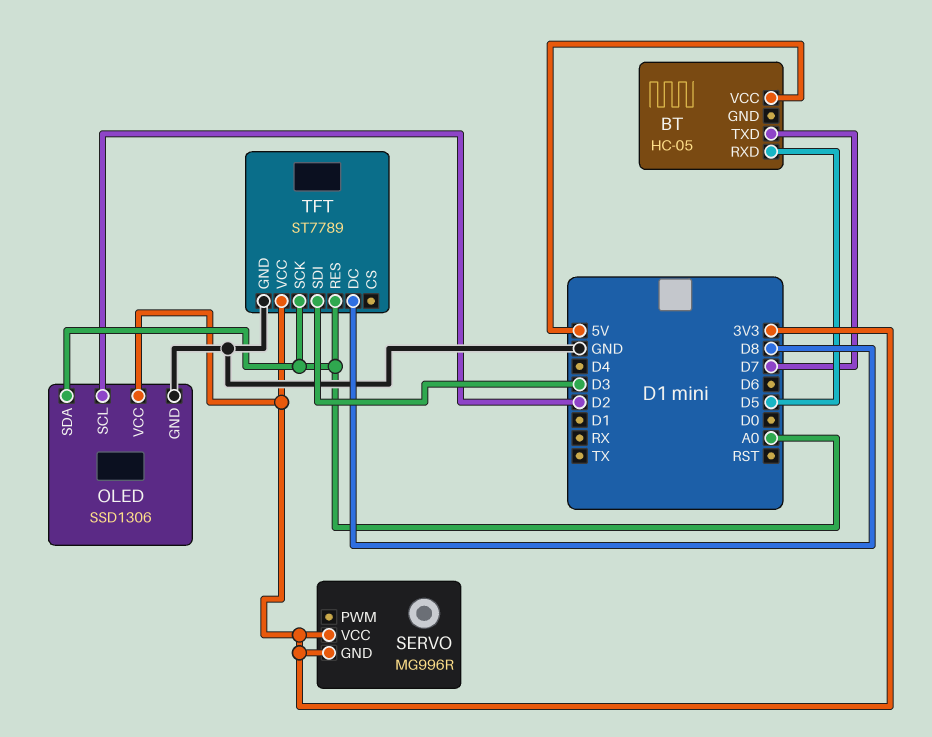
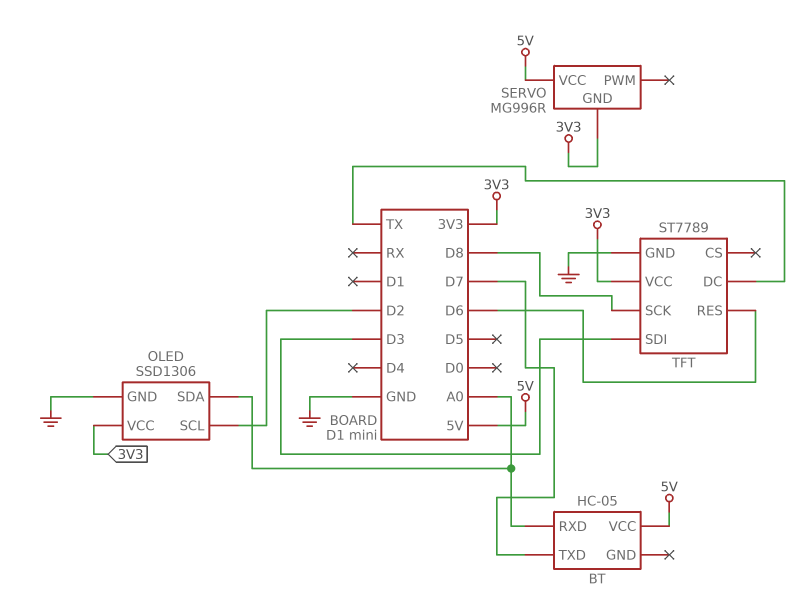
BT pin RXD: D5 -> A0
SERVO pin VCC: 3V3 -> 5V
TFT pin DC: D8 -> TX
TFT pin RES: A0 -> D6
TFT pin SCK: A0 -> D8

